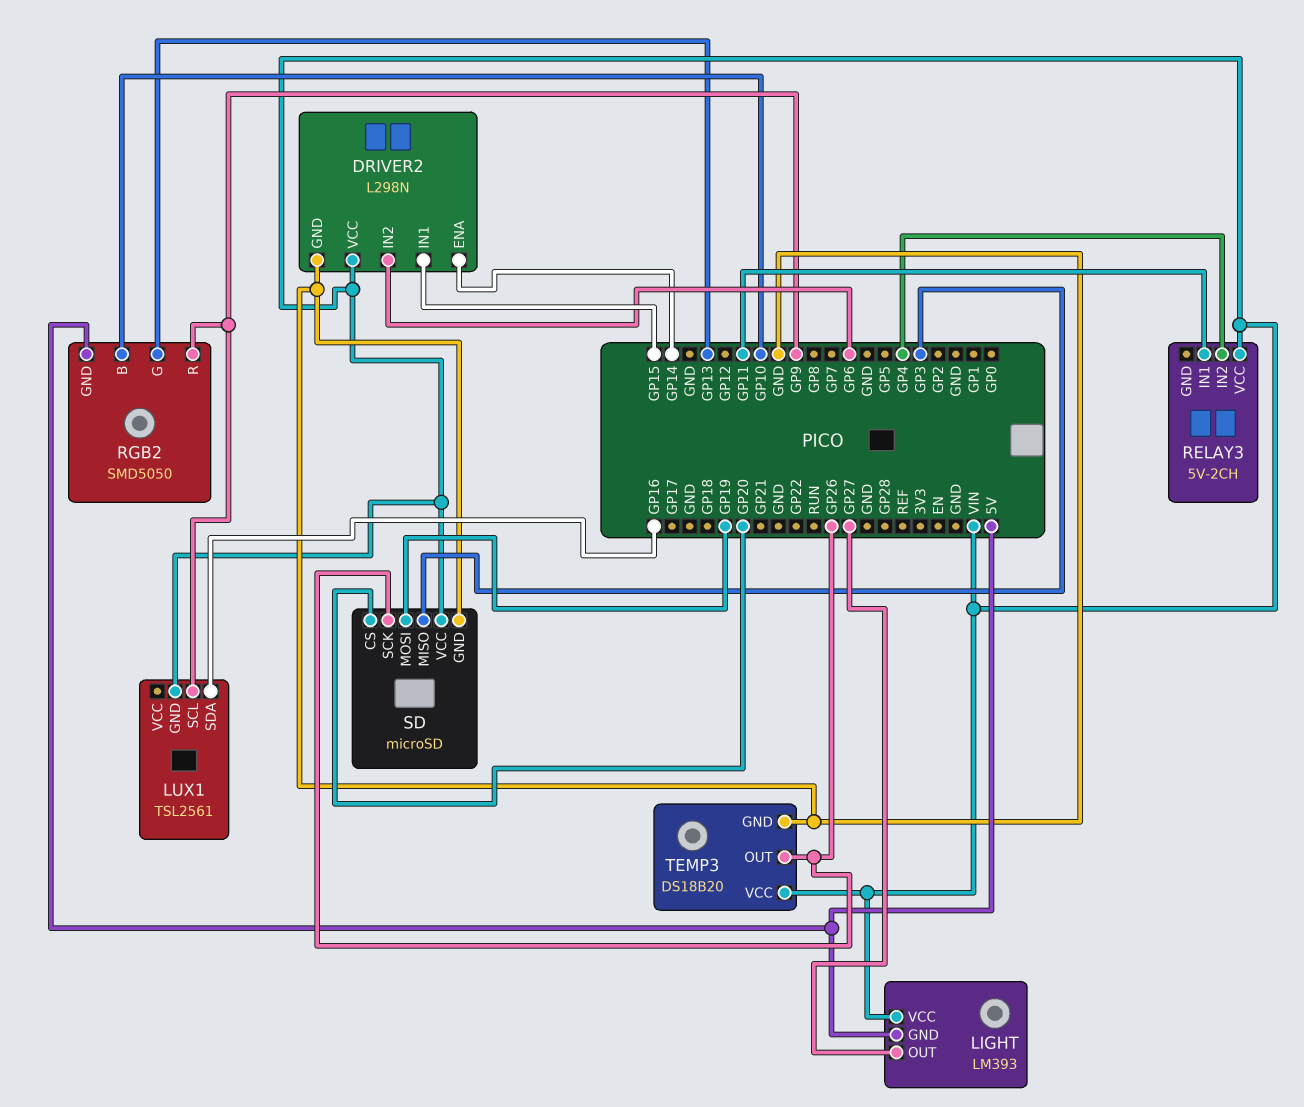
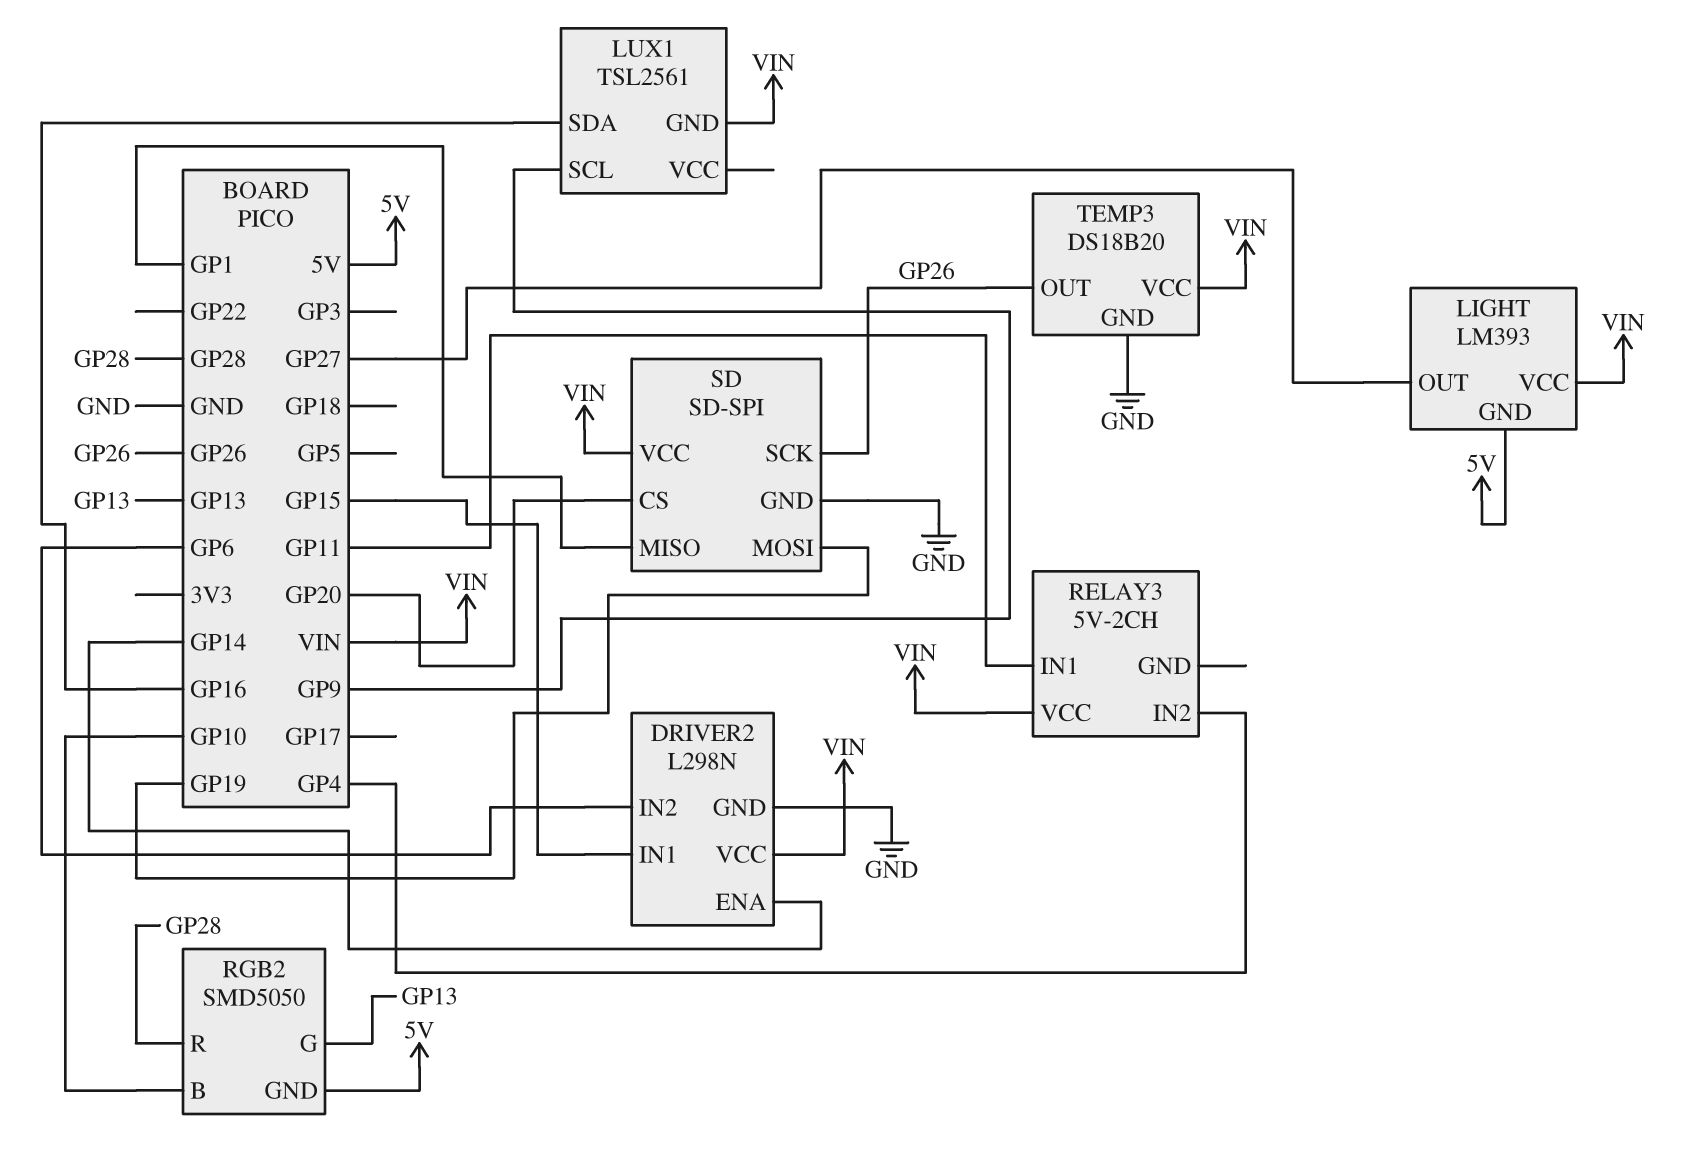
RGB2 pin R: GP9 -> GP28
SD: microSD -> SD-SPI
SD pin MISO: GP3 -> GP1

